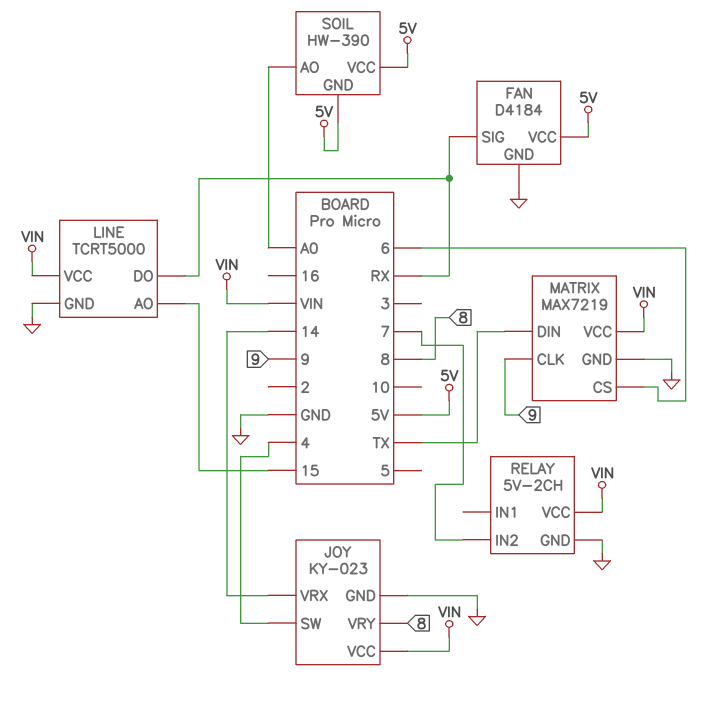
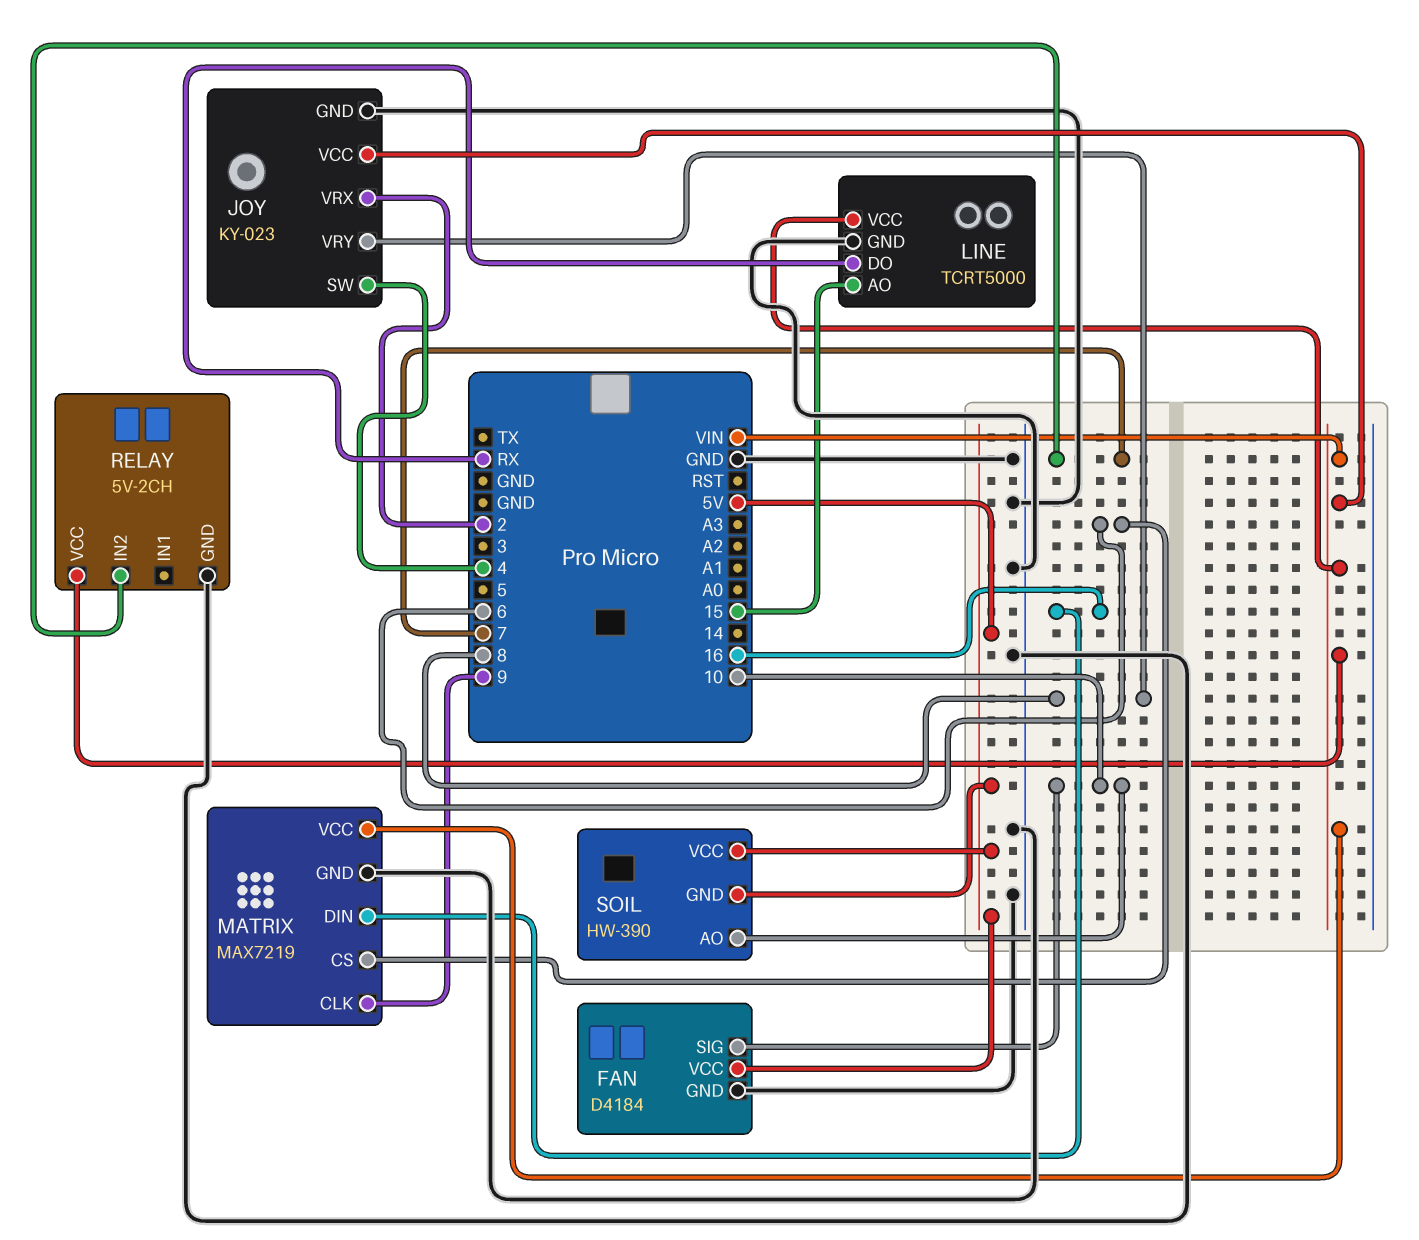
FAN pin SIG: RX -> 10
JOY pin VRX: 14 -> 2
MATRIX pin DIN: TX -> 16
SOIL pin AO: A0 -> 10

